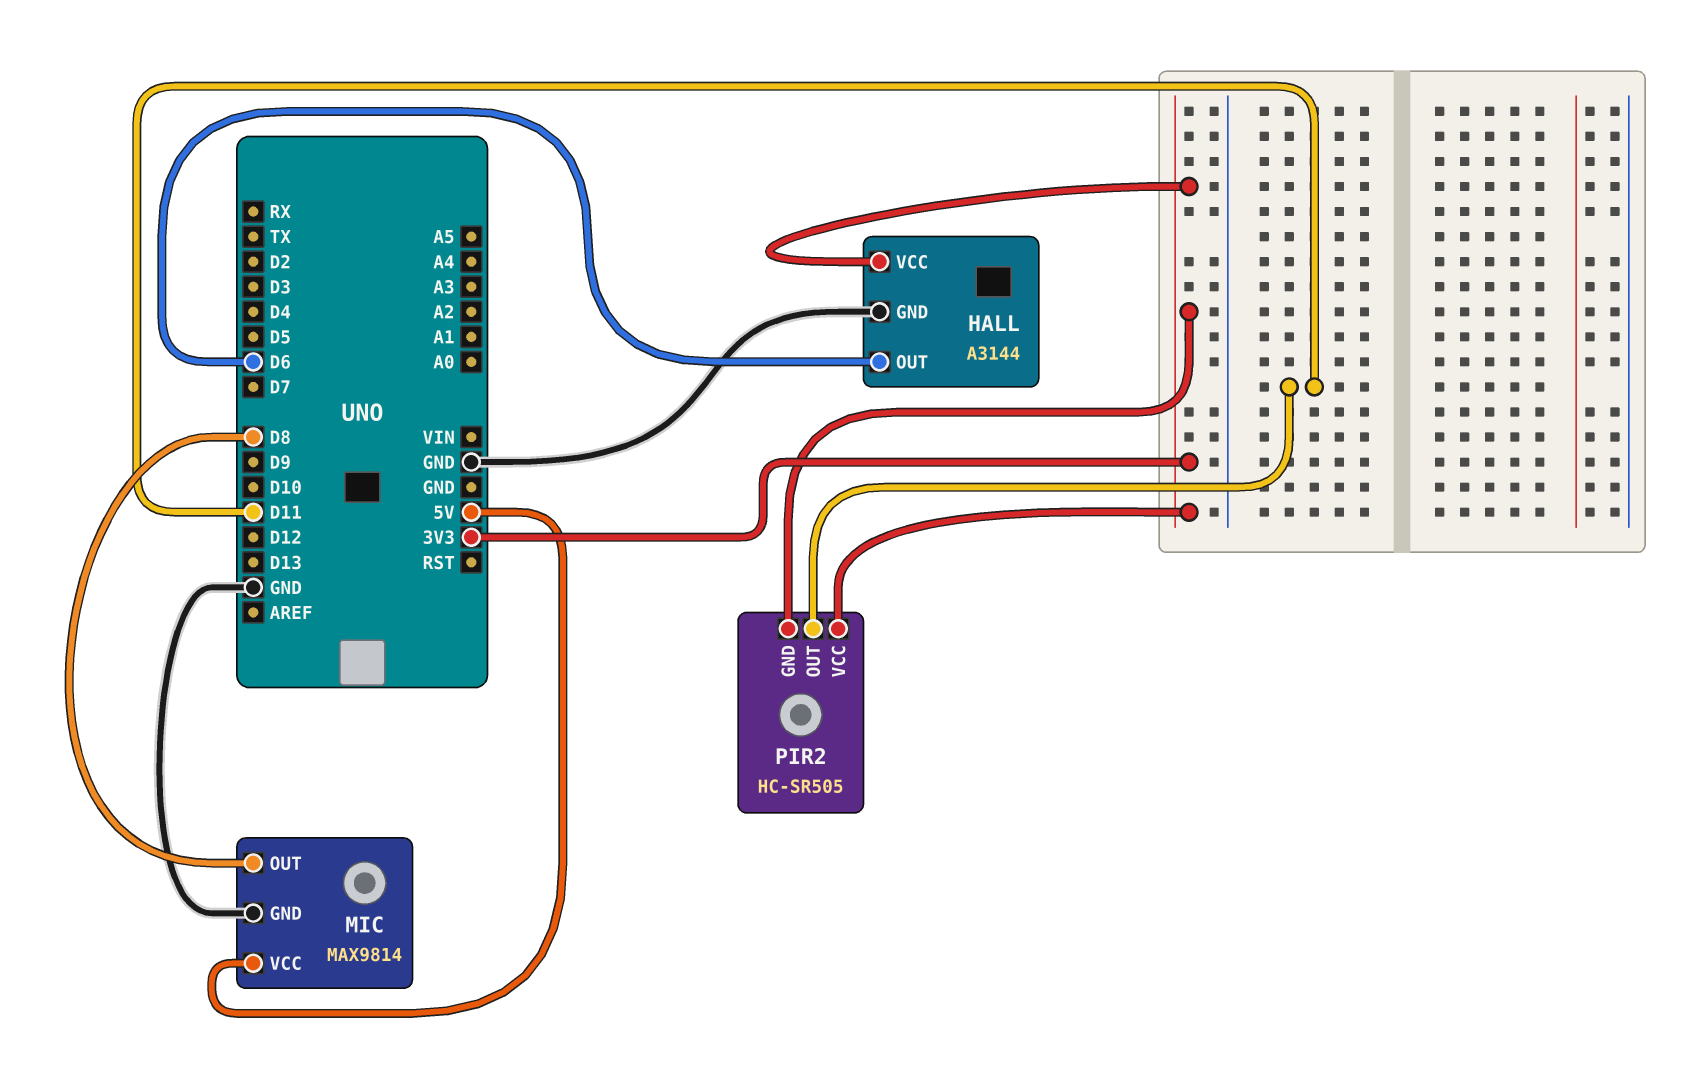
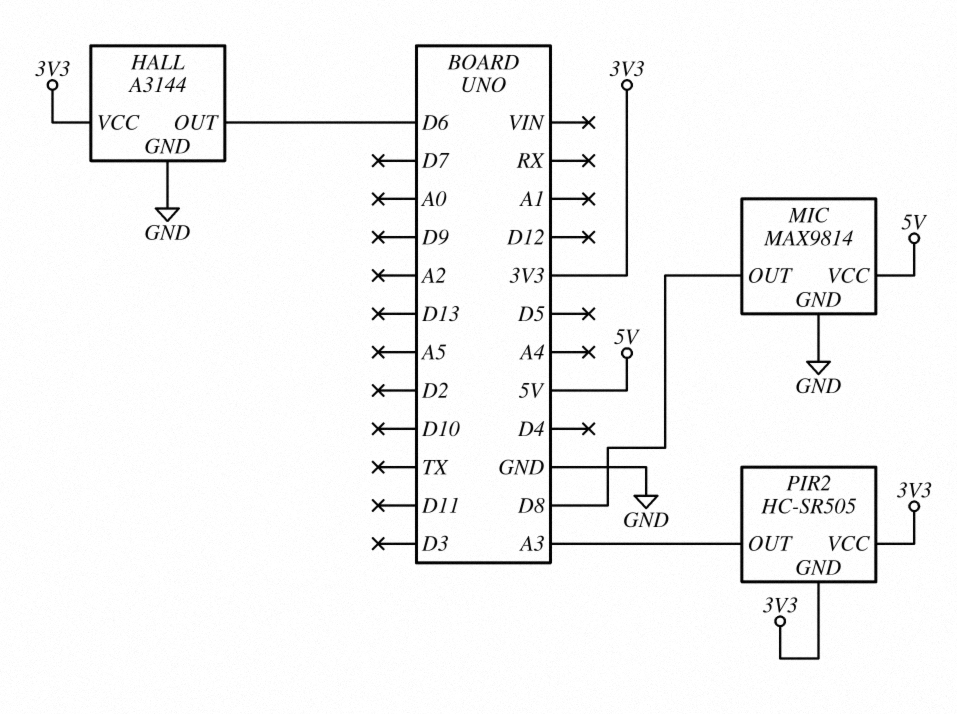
PIR2 pin OUT: D11 -> A3

